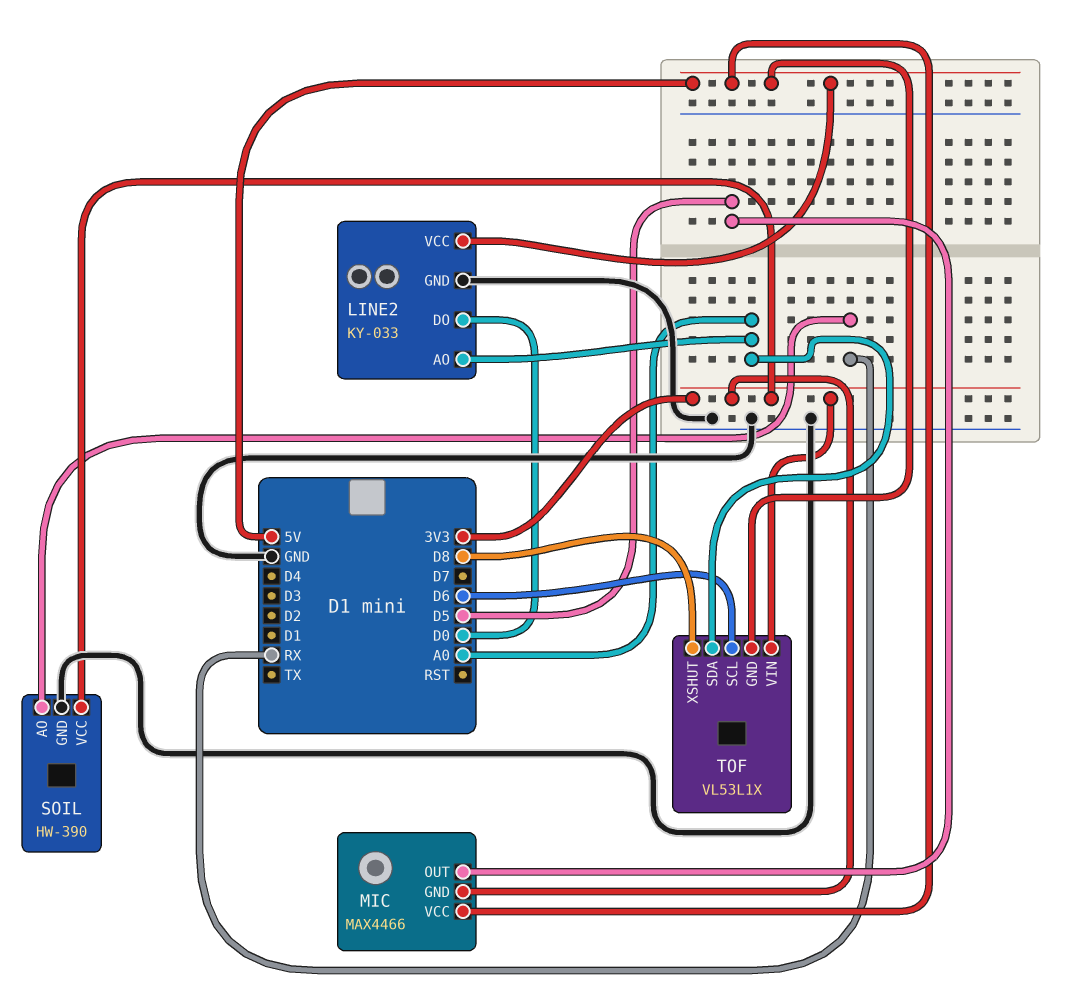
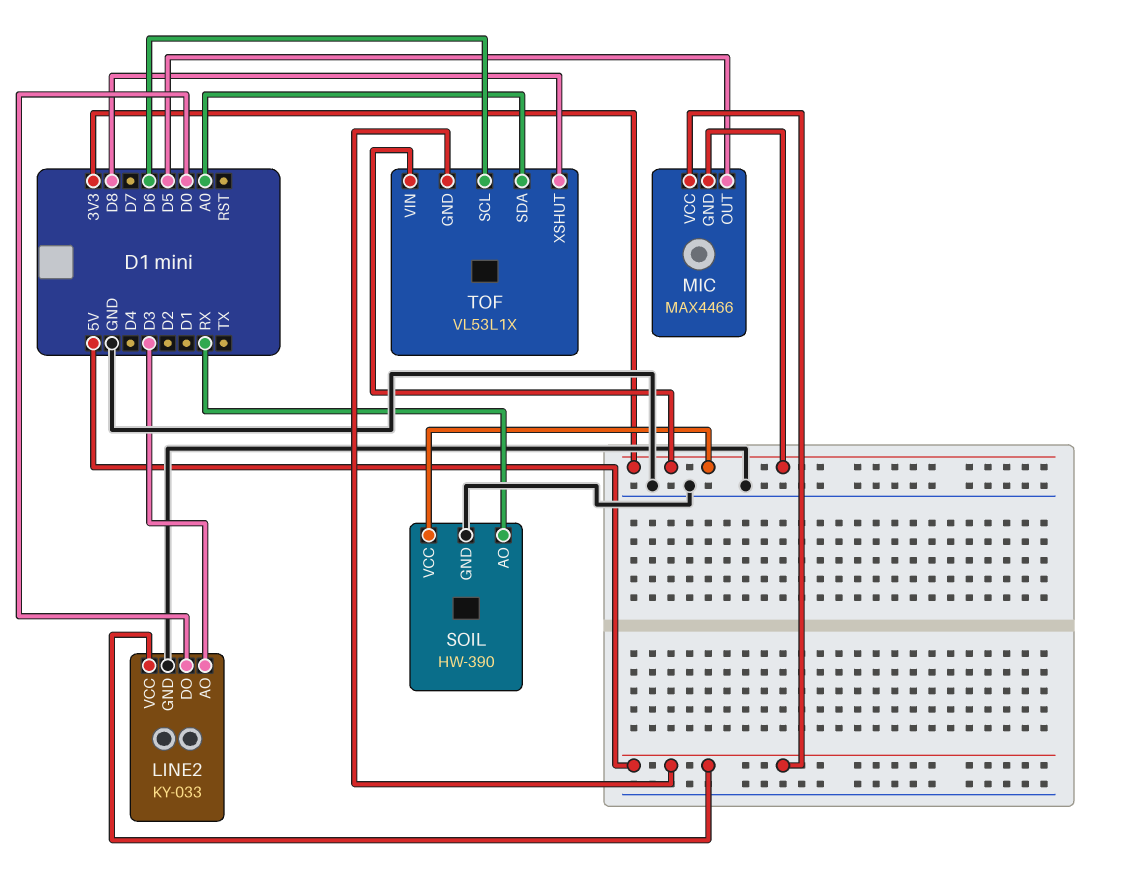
LINE2 pin AO: A0 -> D3

